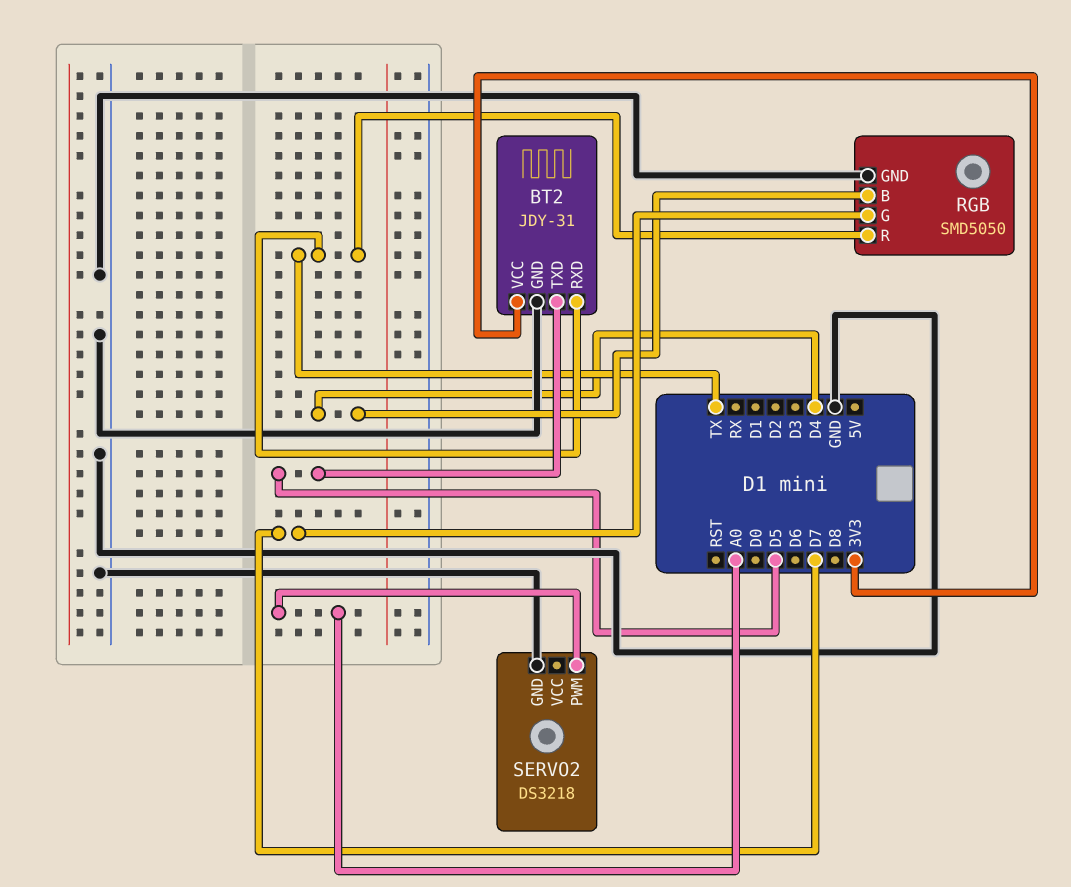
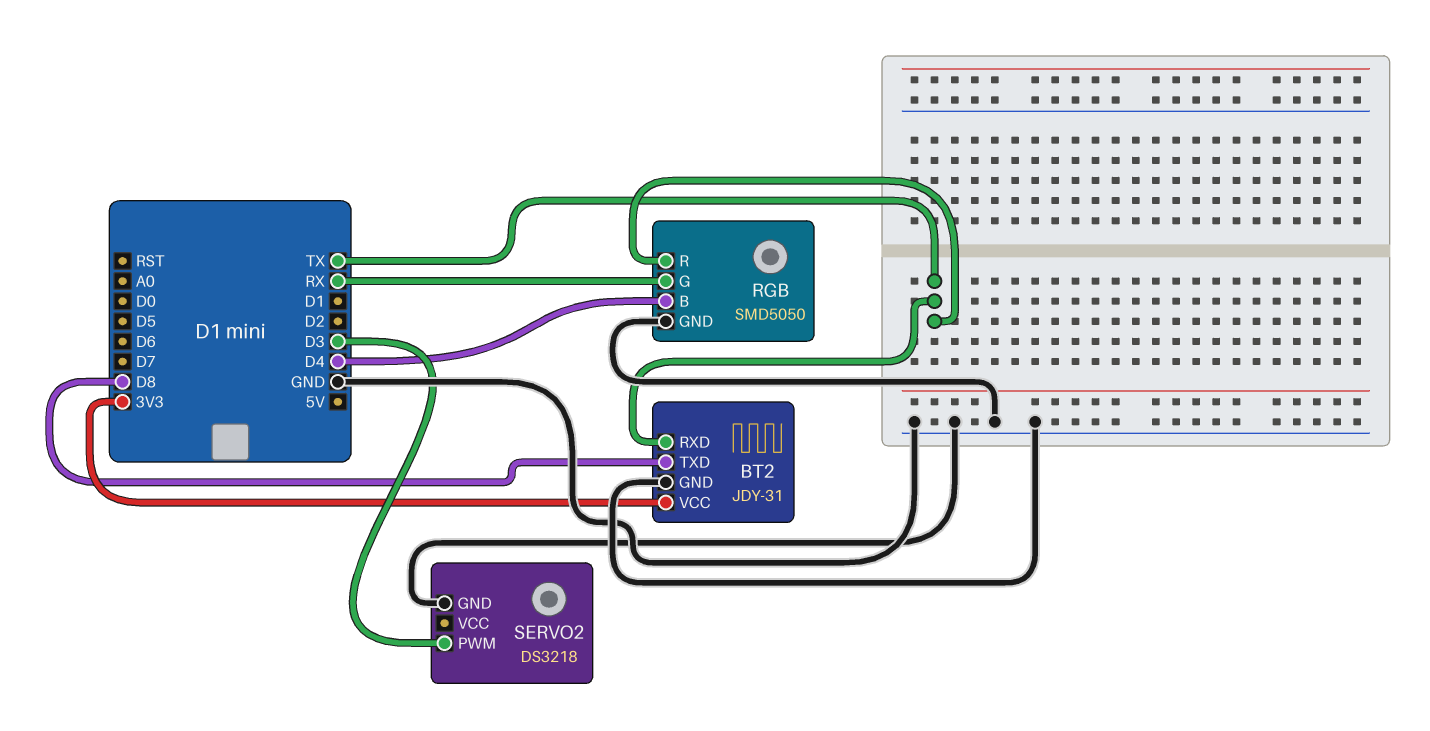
BT2 pin TXD: D5 -> D8
RGB pin G: D7 -> RX
SERVO2 pin PWM: A0 -> D3

